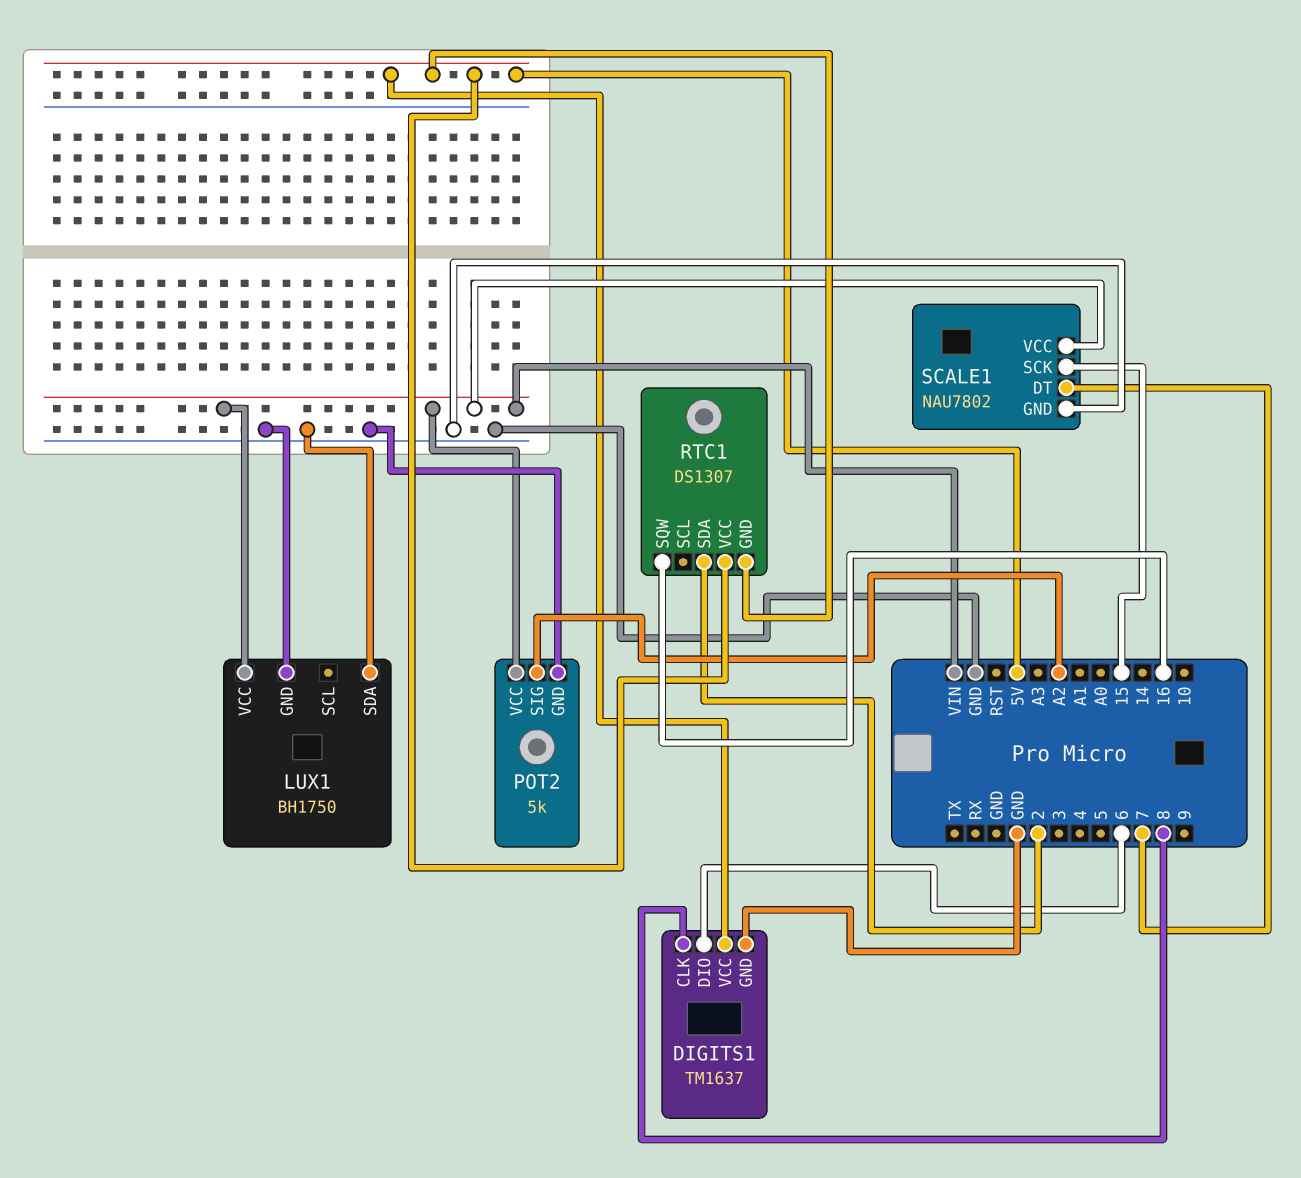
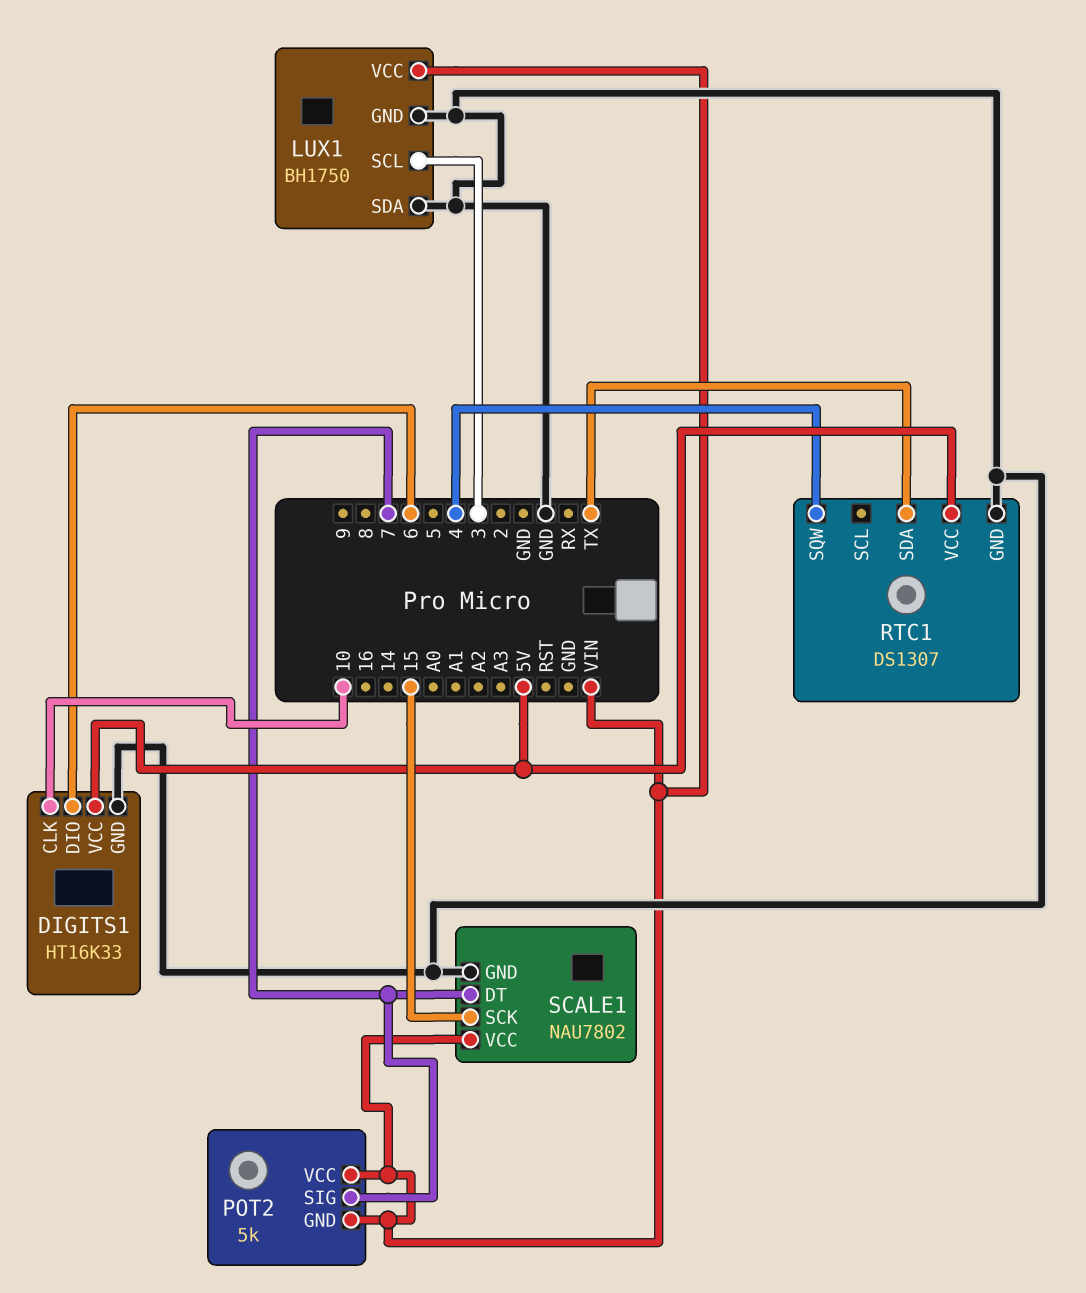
DIGITS1: TM1637 -> HT16K33
DIGITS1 pin CLK: 8 -> 10
LUX1 pin SCL: none -> 3
POT2 pin GND: GND -> VIN
POT2 pin SIG: A2 -> 7
RTC1 pin GND: 5V -> GND
RTC1 pin SDA: 2 -> TX
RTC1 pin SQW: 16 -> 4

